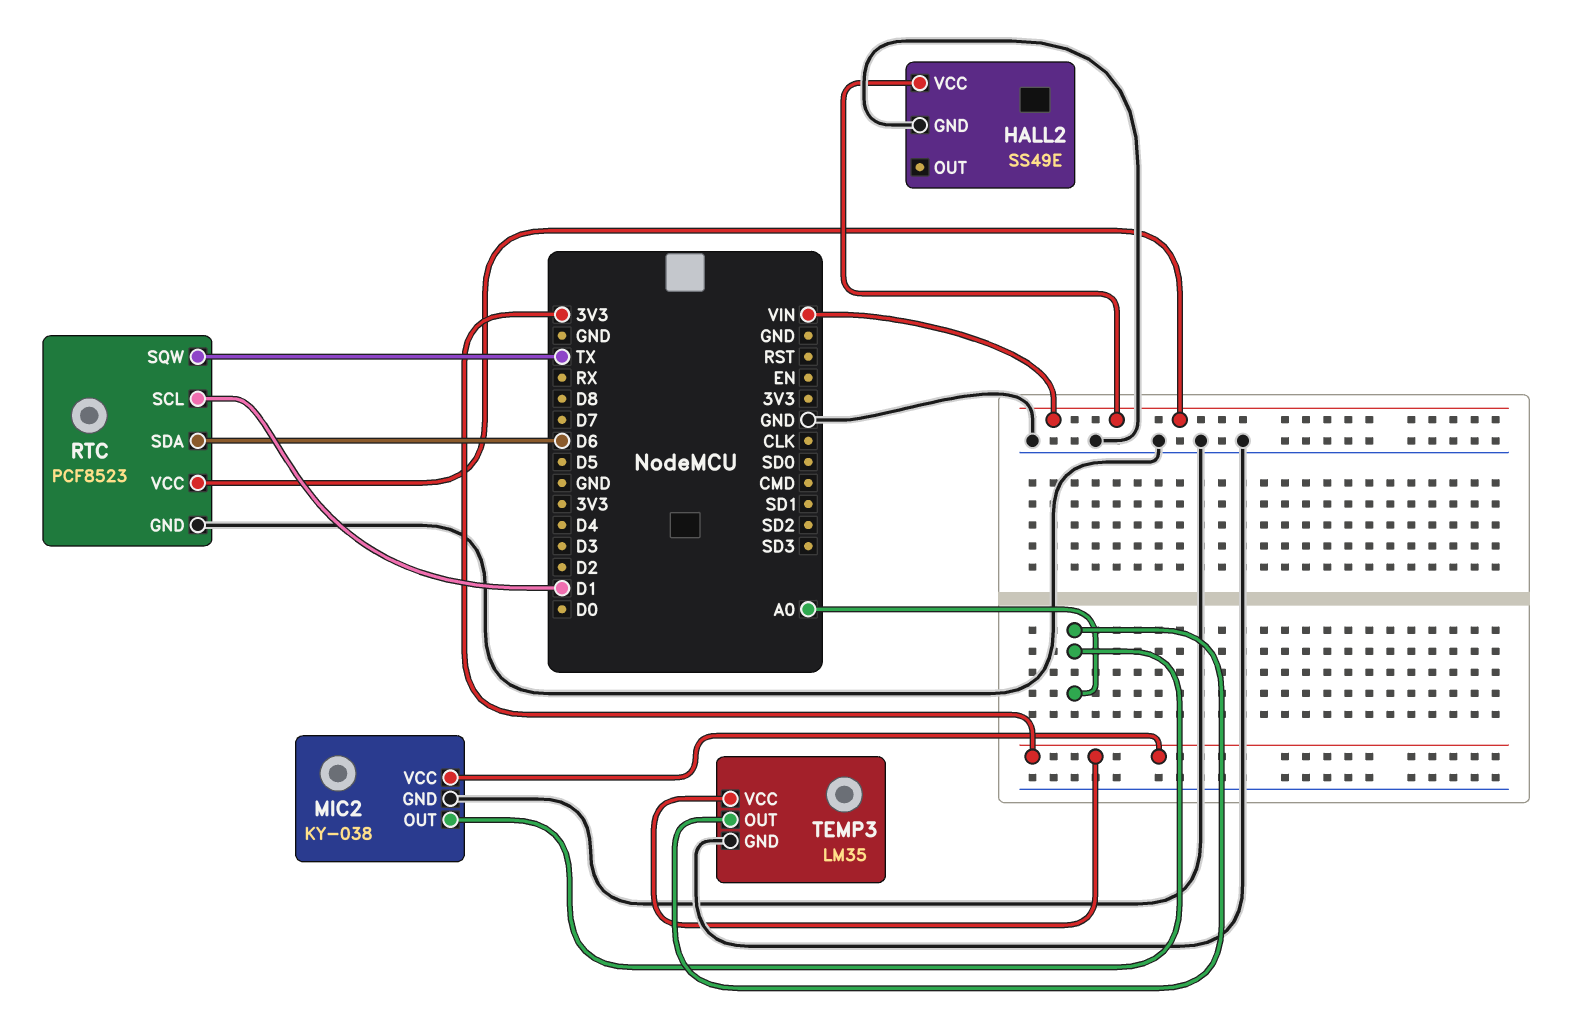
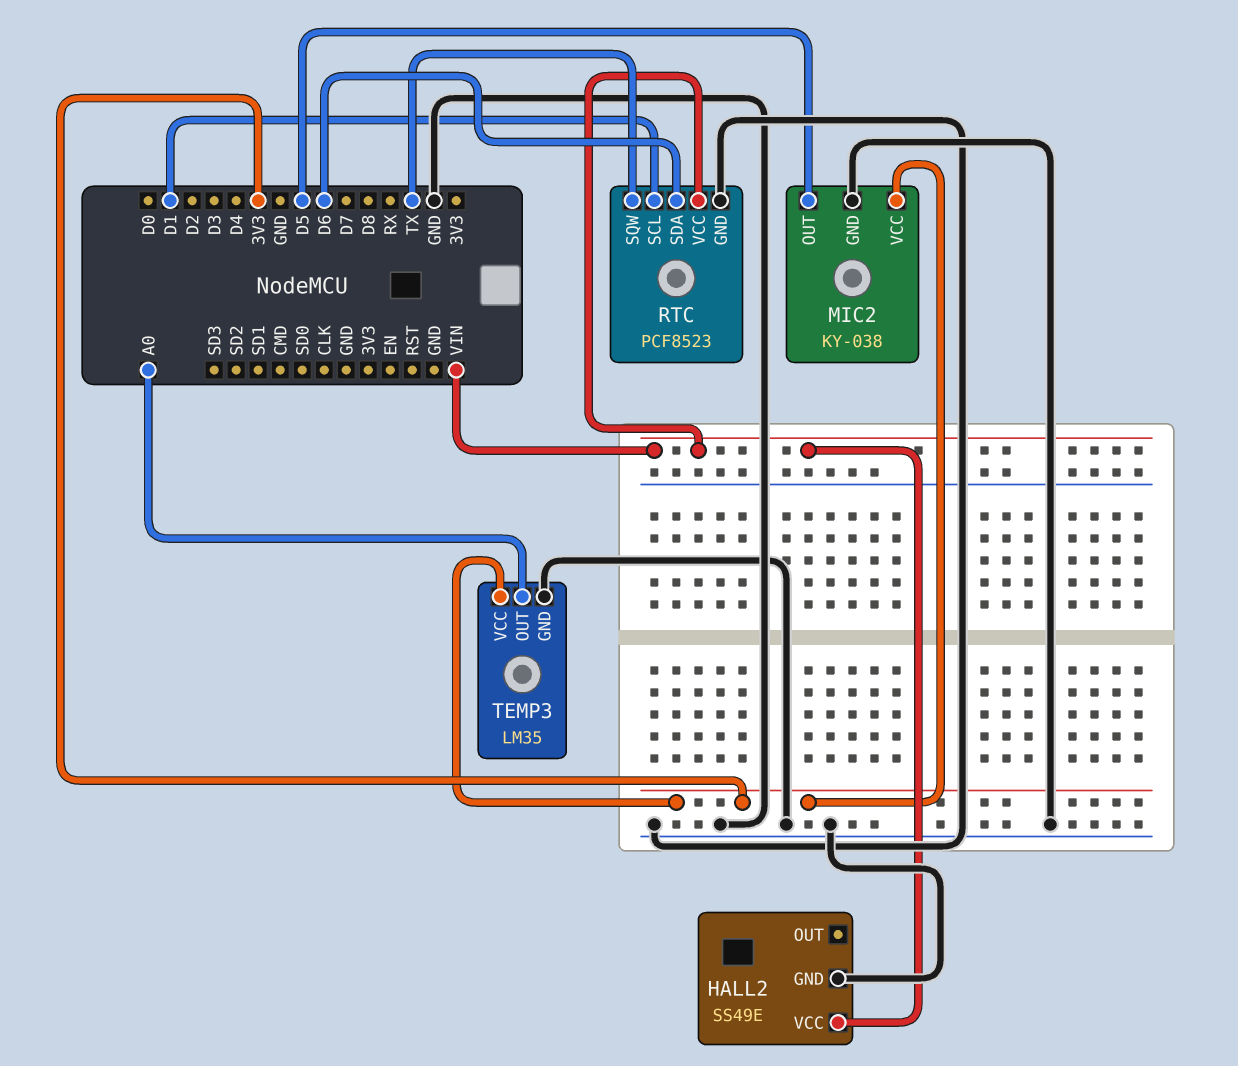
MIC2 pin OUT: A0 -> D5

